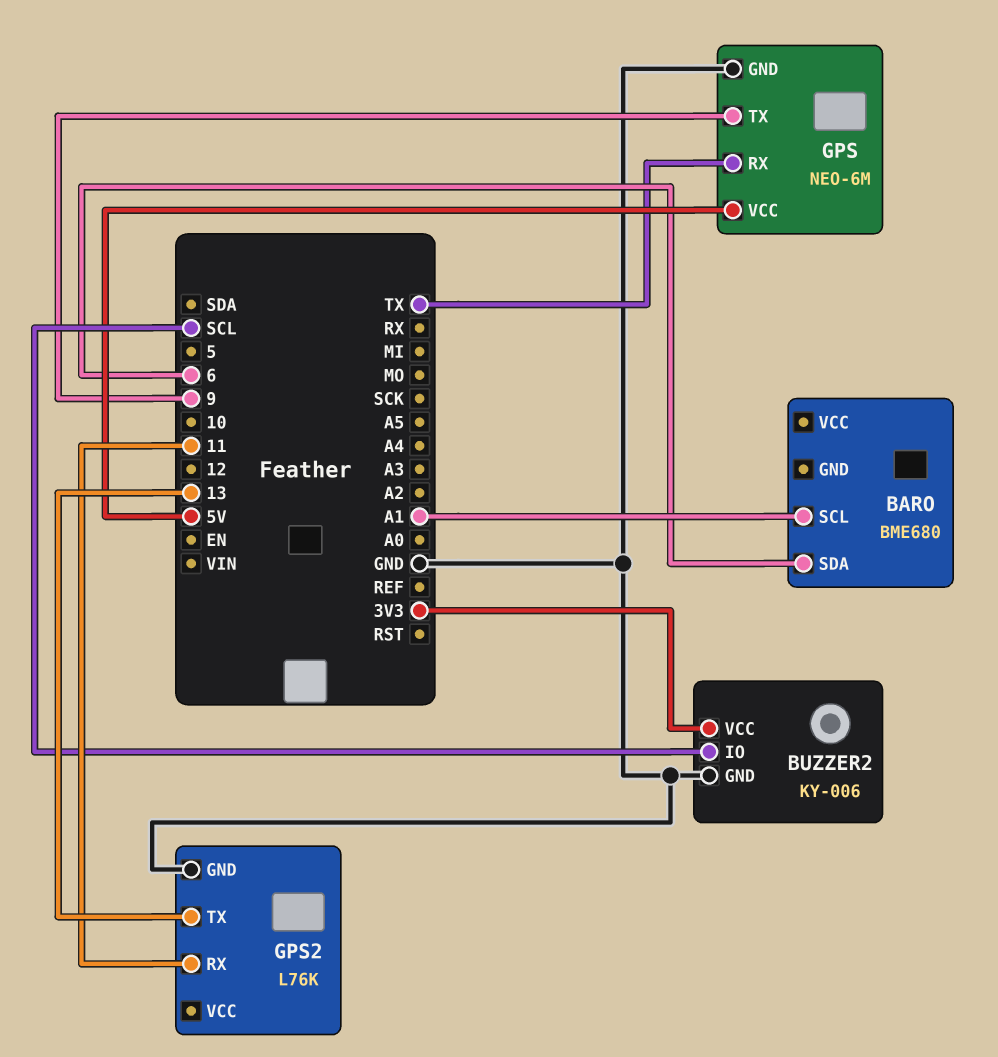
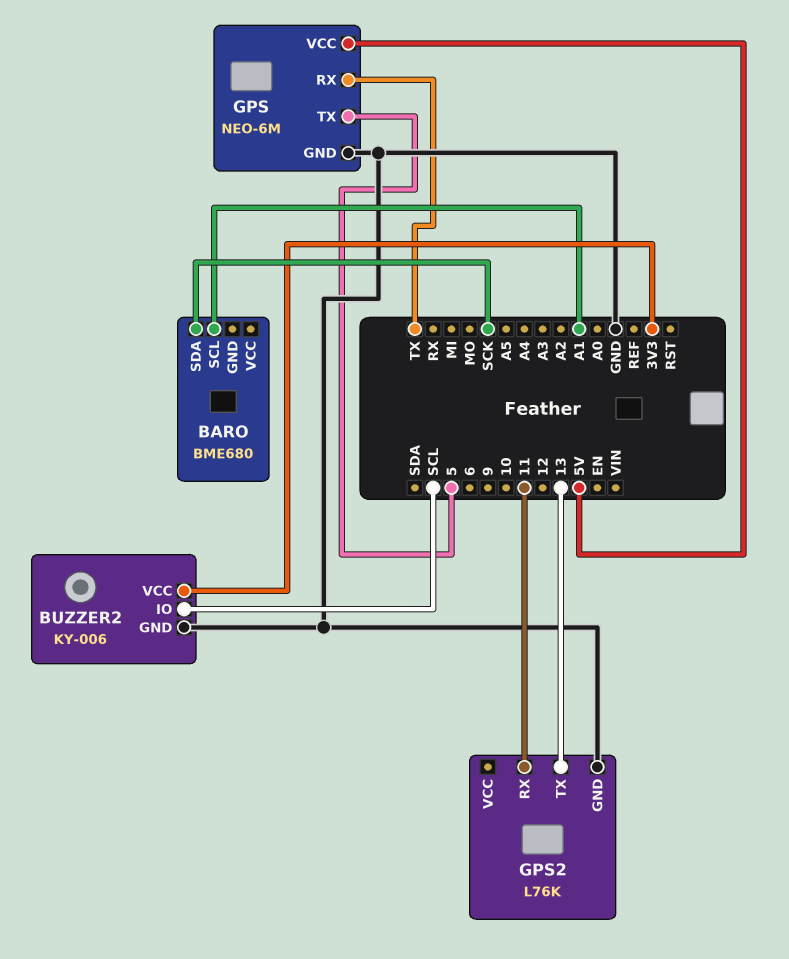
BARO pin SDA: 6 -> SCK
GPS pin TX: 9 -> 5

